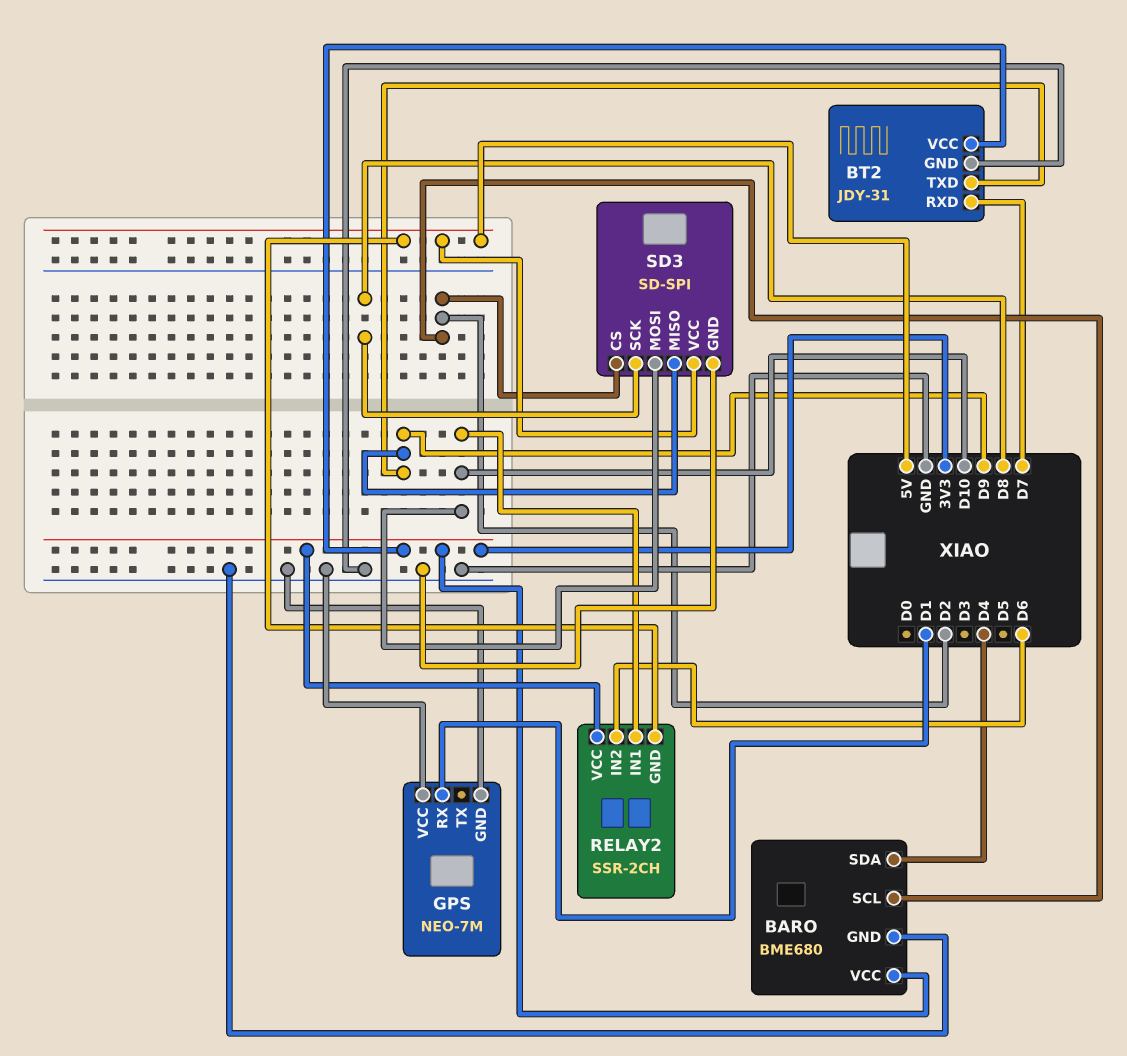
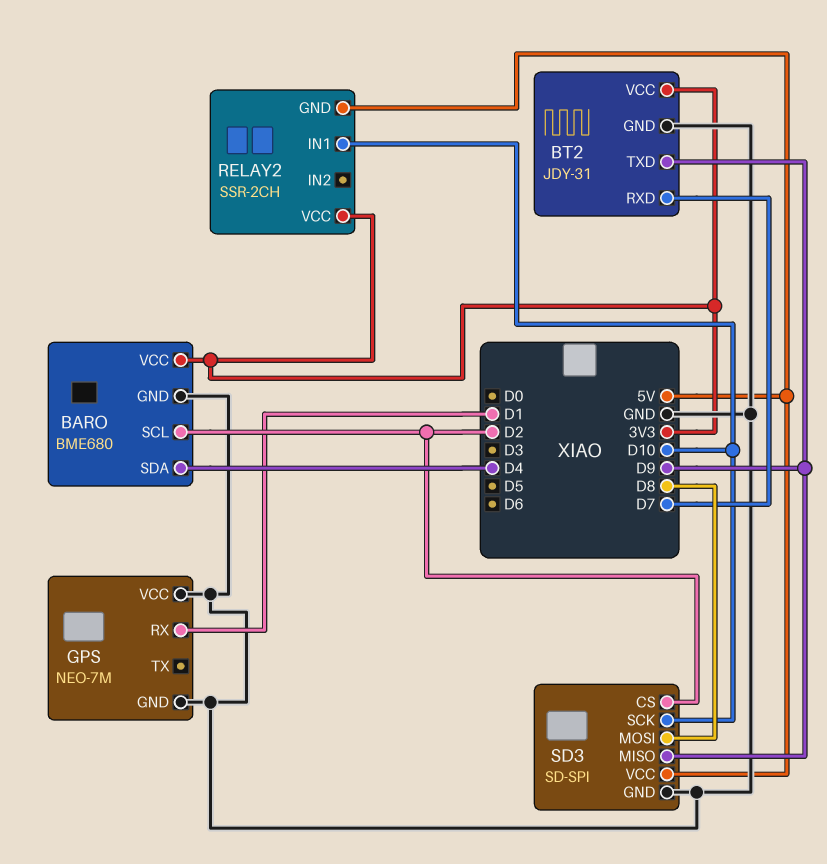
RELAY2 pin IN2: D6 -> none
SD3 pin MOSI: D10 -> D8
SD3 pin SCK: D8 -> D10

